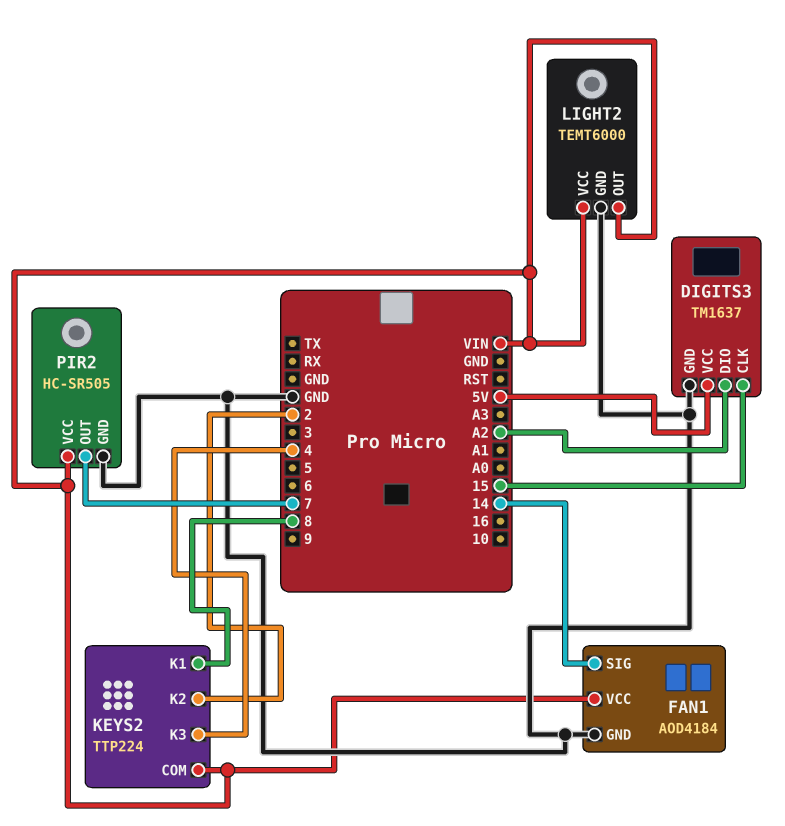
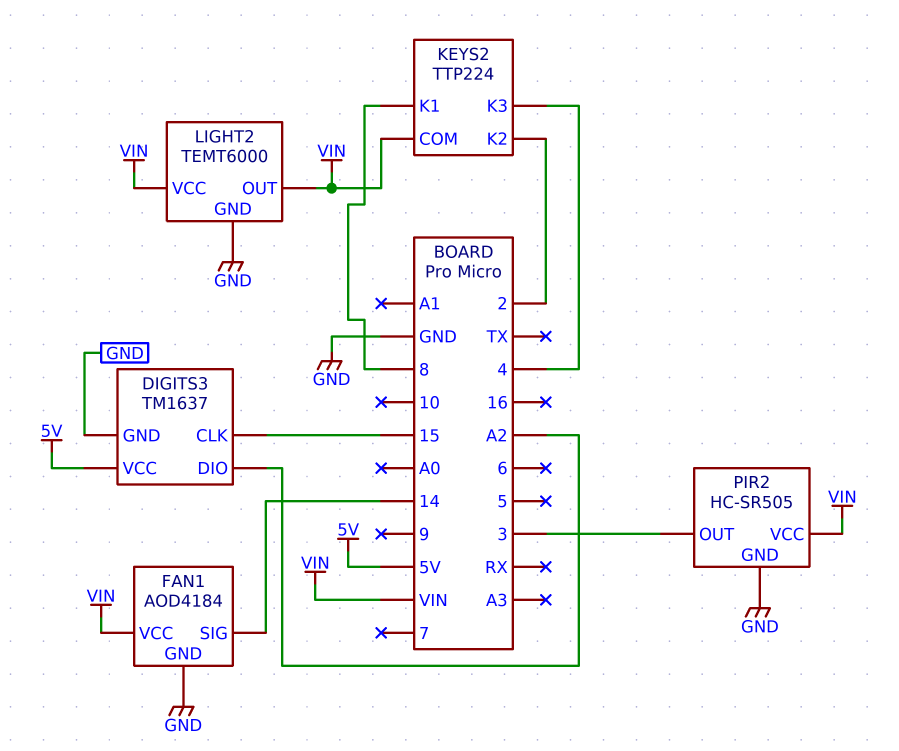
PIR2 pin OUT: 7 -> 3

